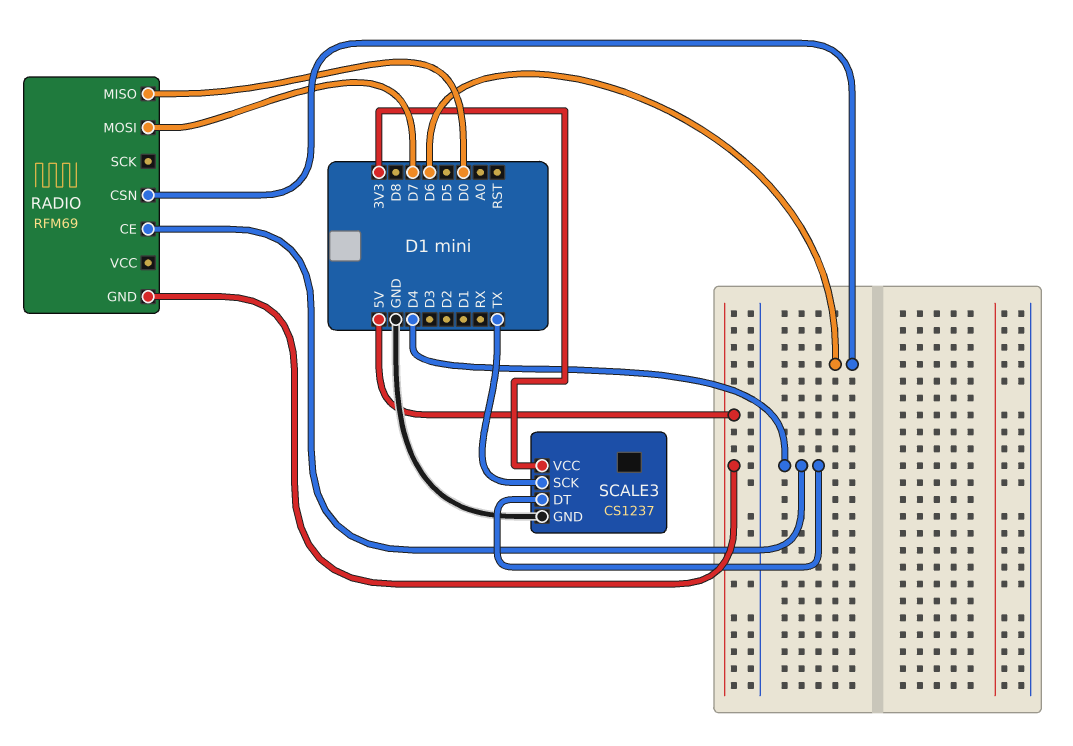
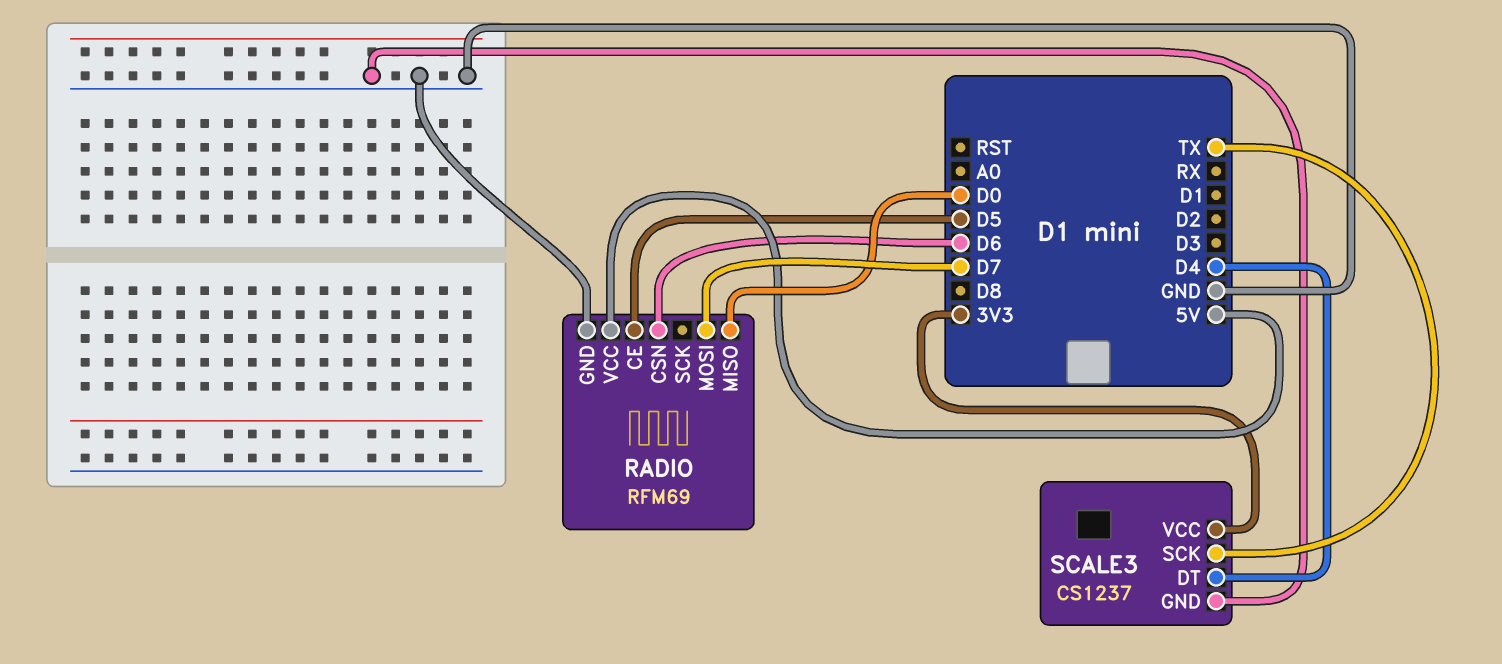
RADIO pin CE: D4 -> D5
RADIO pin GND: 5V -> GND
RADIO pin VCC: none -> 5V

